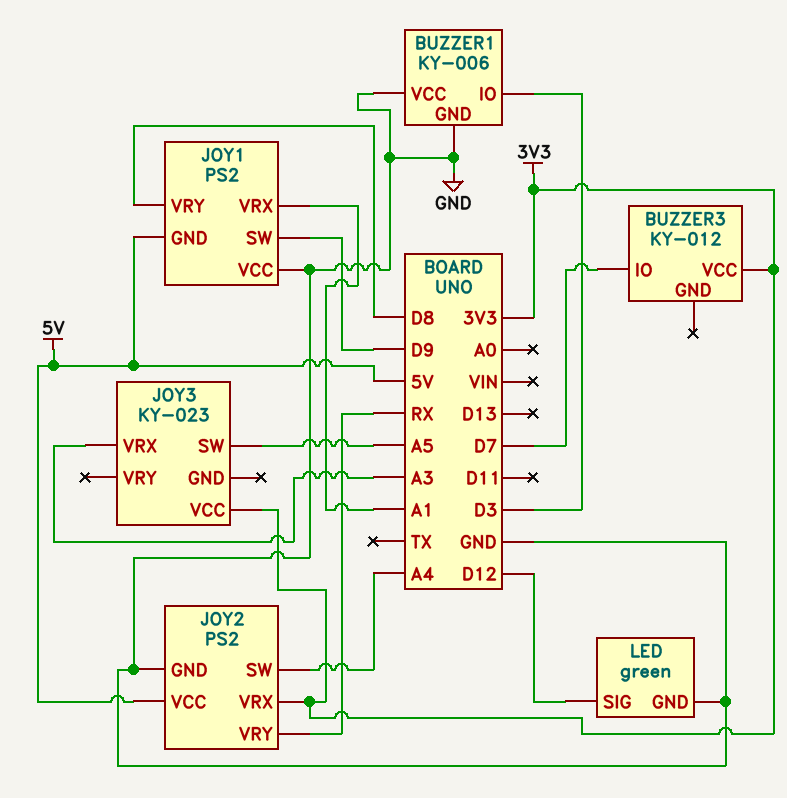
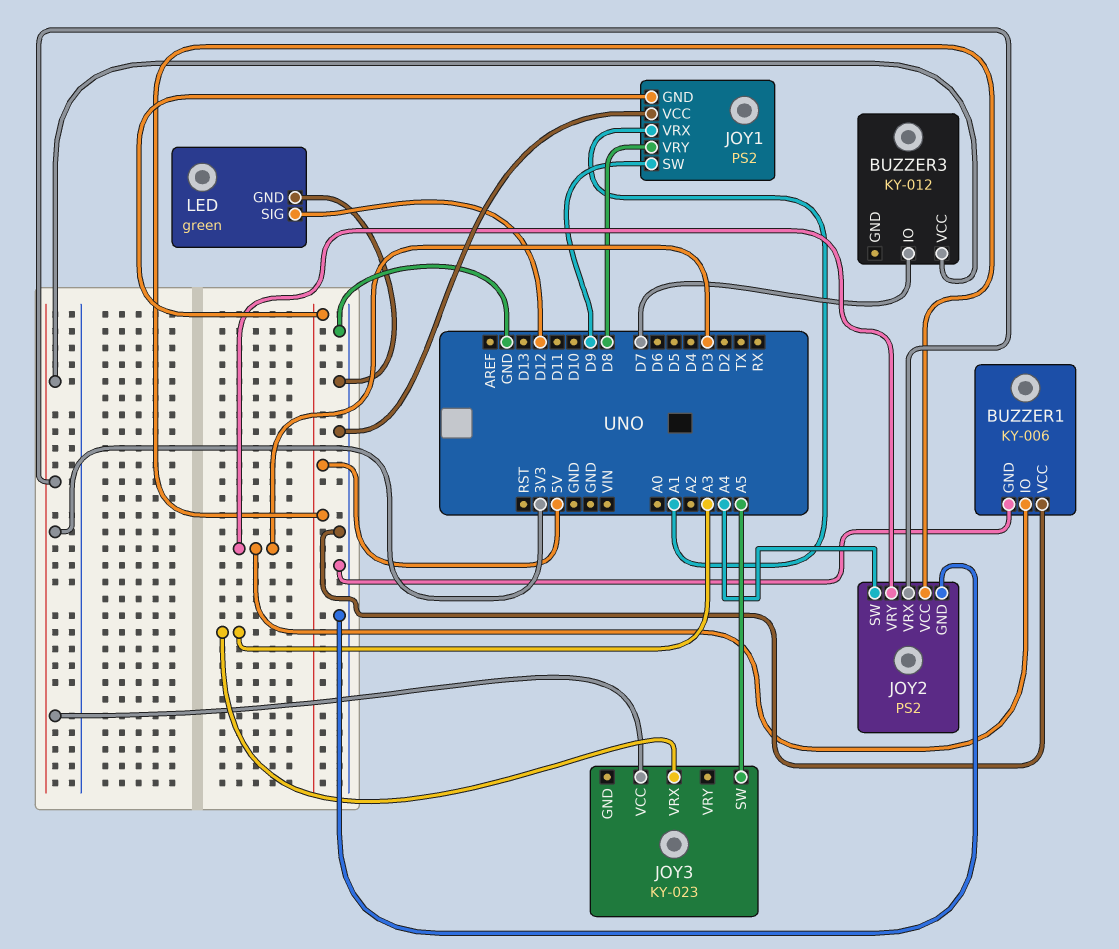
JOY2 pin VRY: RX -> D3

